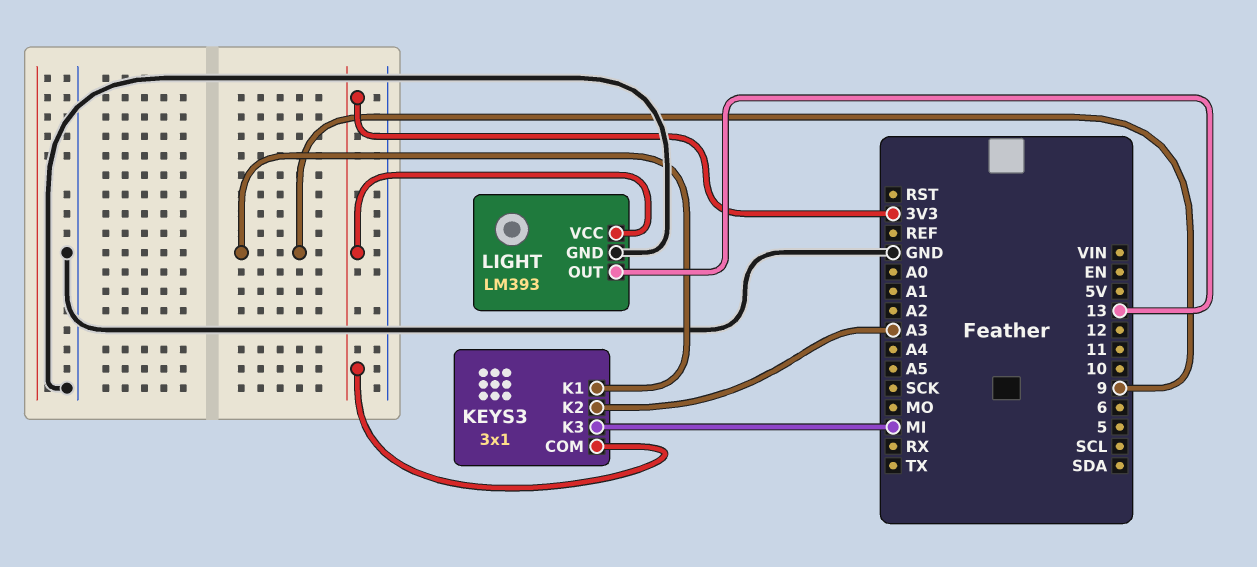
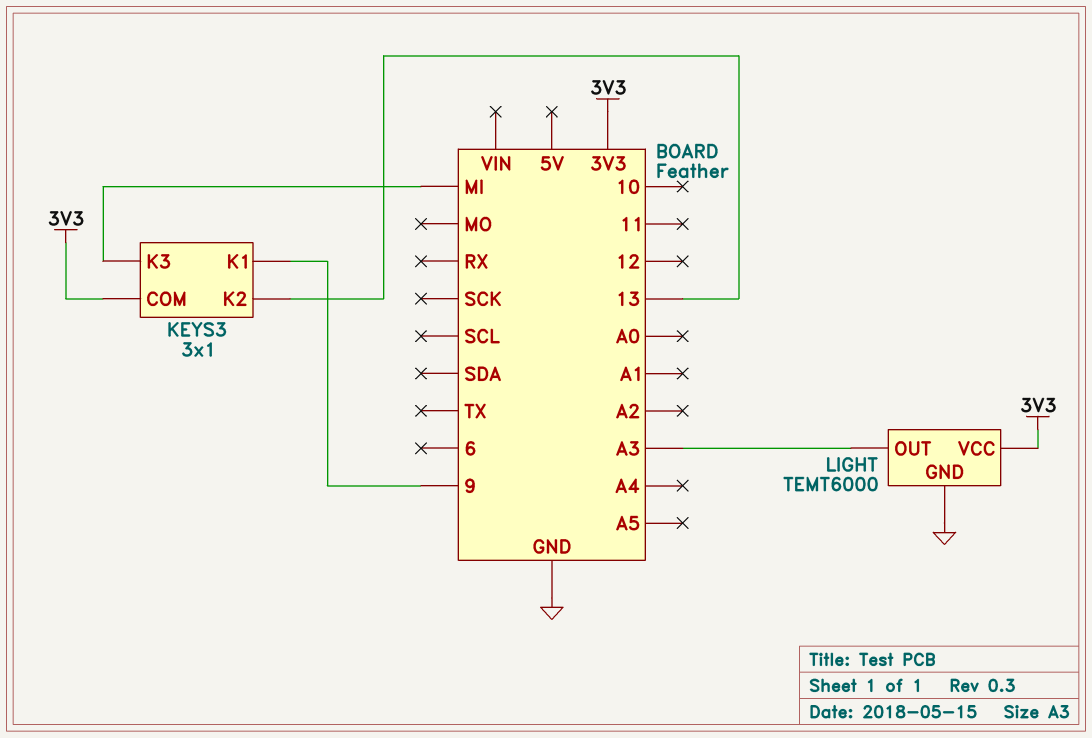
KEYS3 pin K2: A3 -> 13
LIGHT: LM393 -> TEMT6000
LIGHT pin OUT: 13 -> A3

